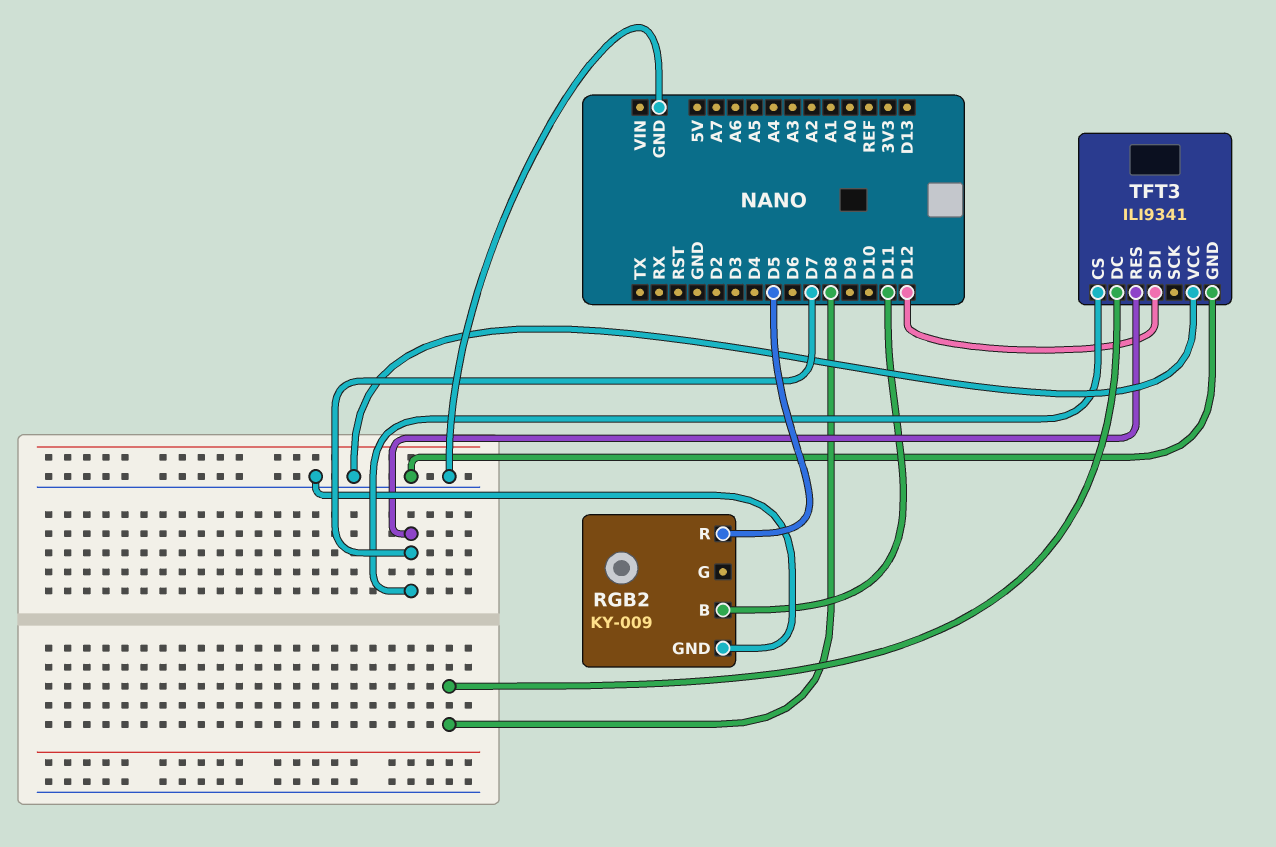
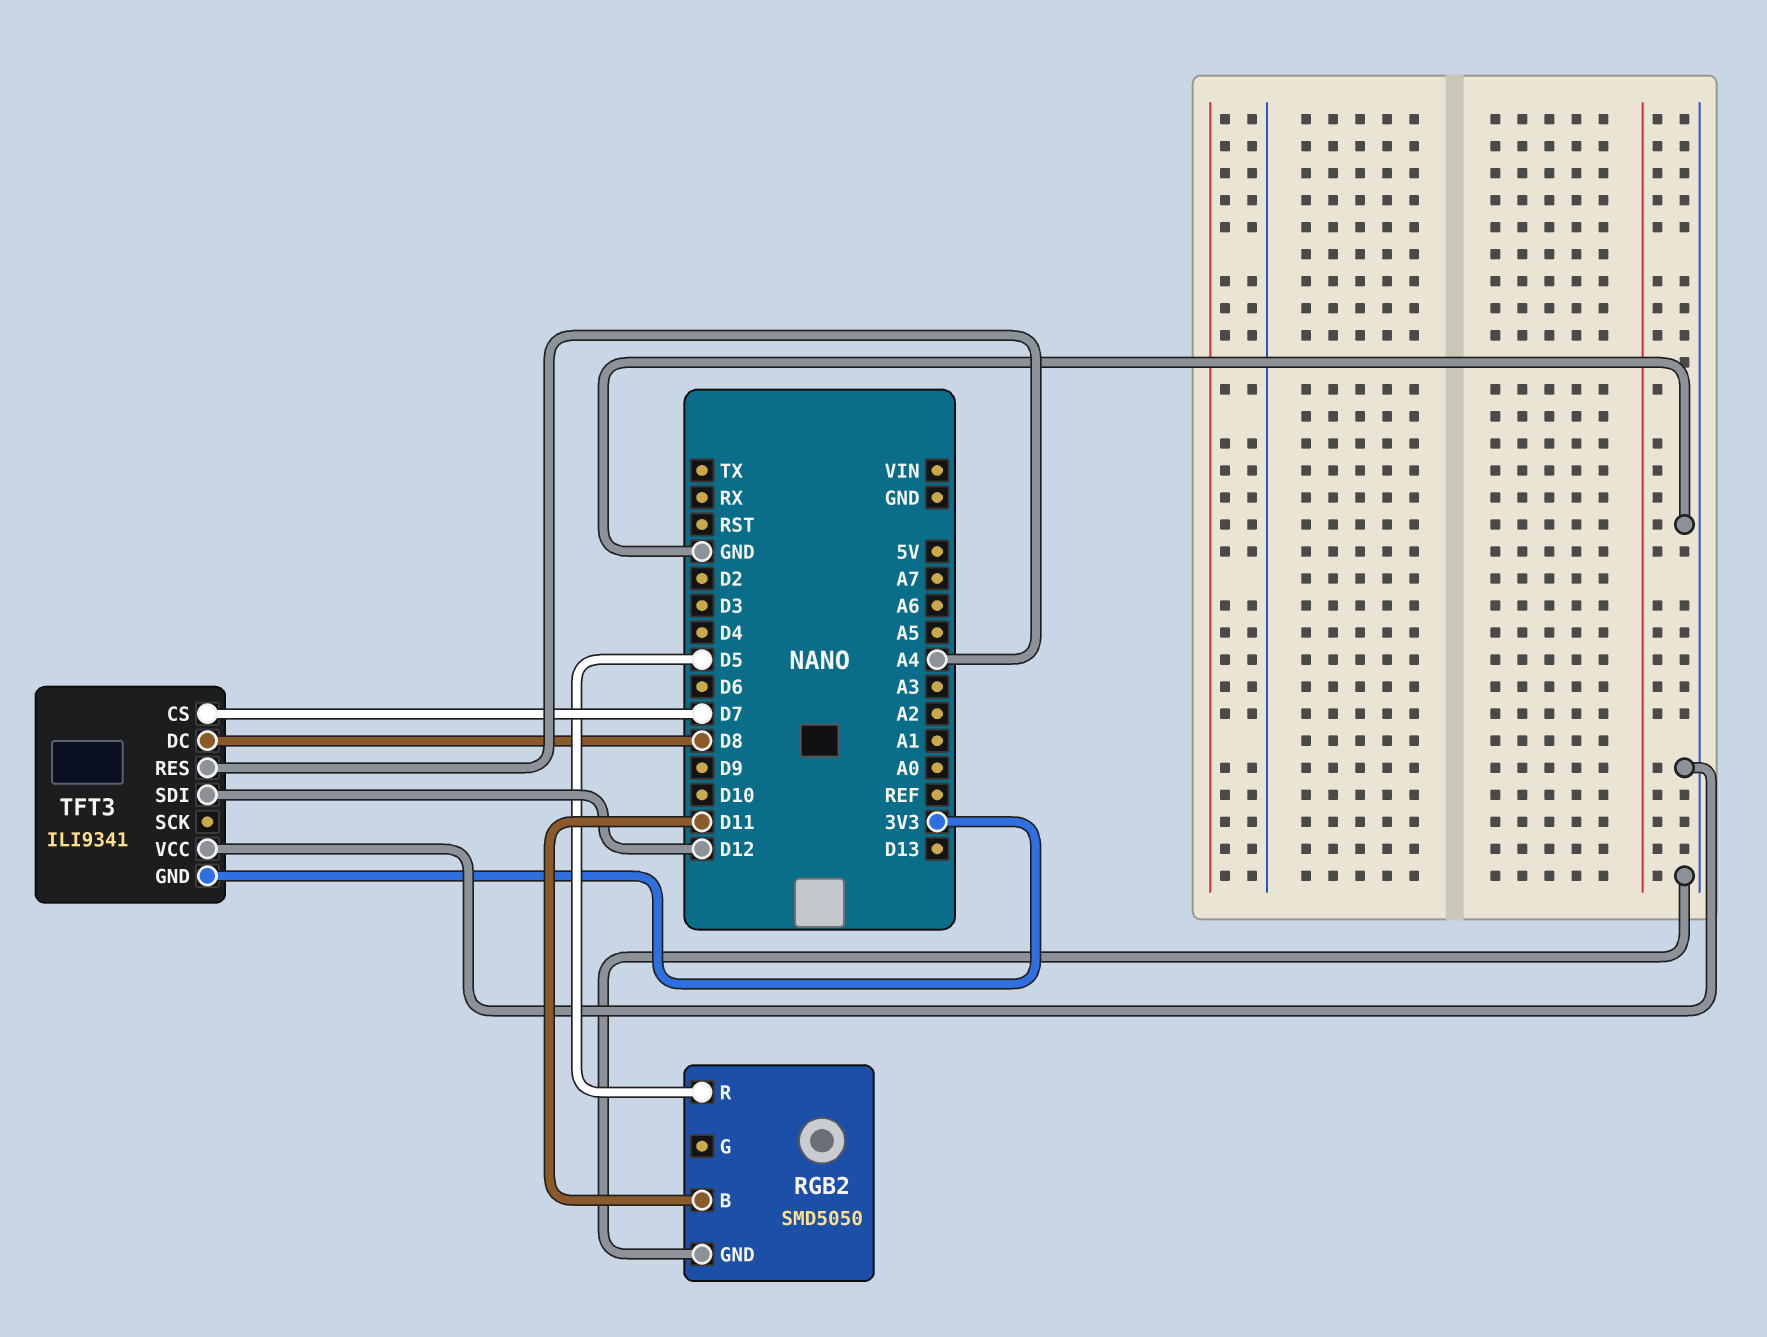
RGB2: KY-009 -> SMD5050
TFT3 pin GND: GND -> 3V3
TFT3 pin RES: D7 -> A4

